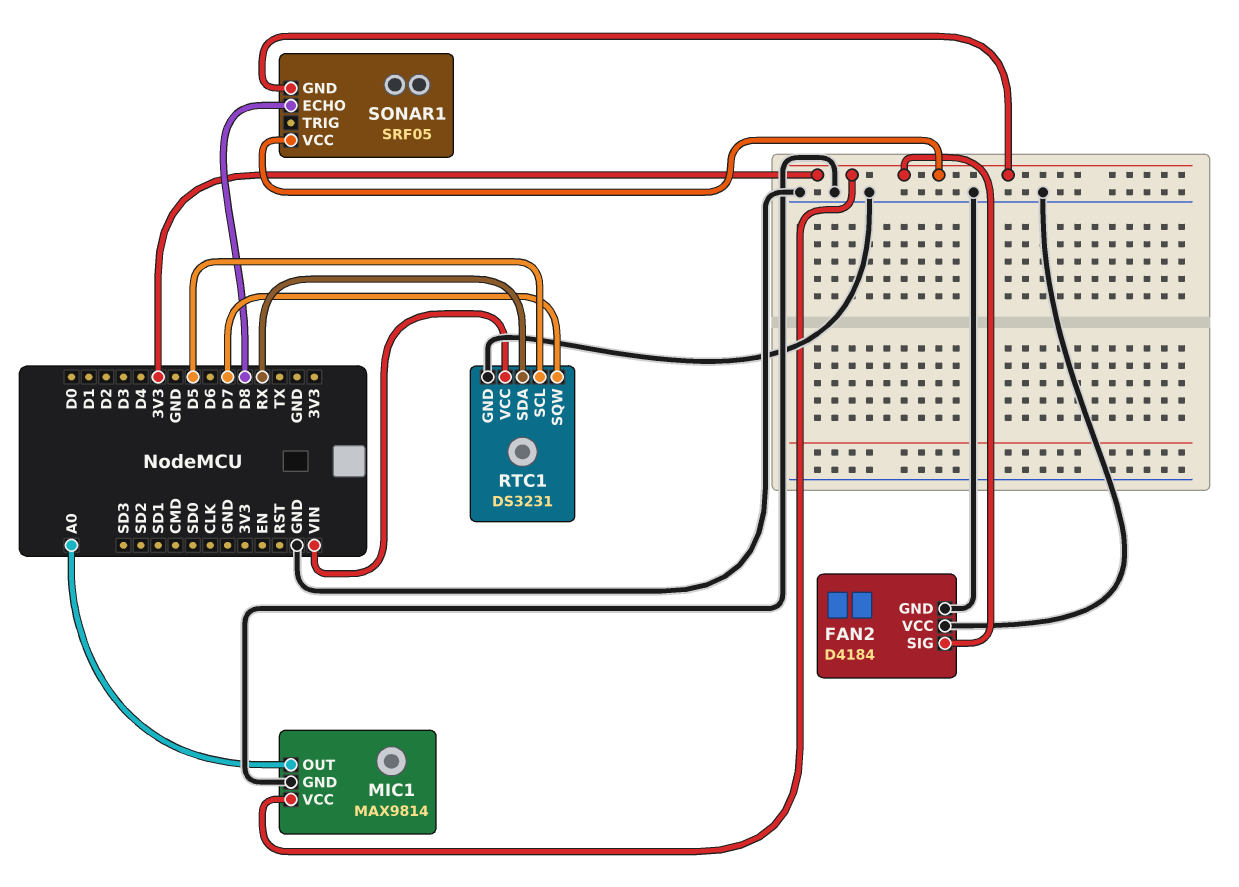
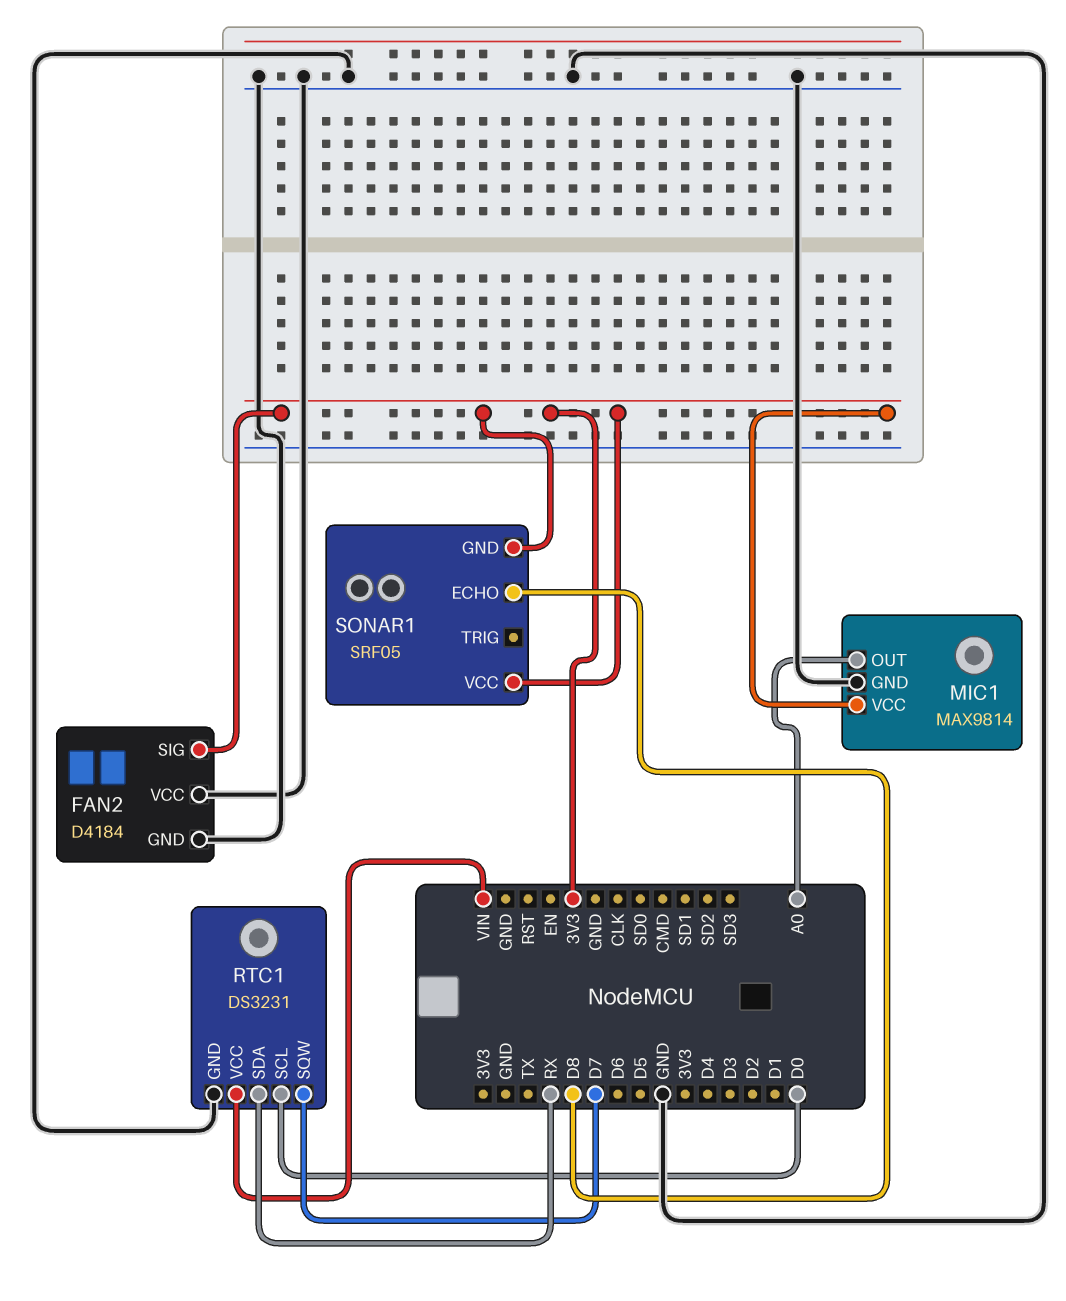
RTC1 pin SCL: D5 -> D0

